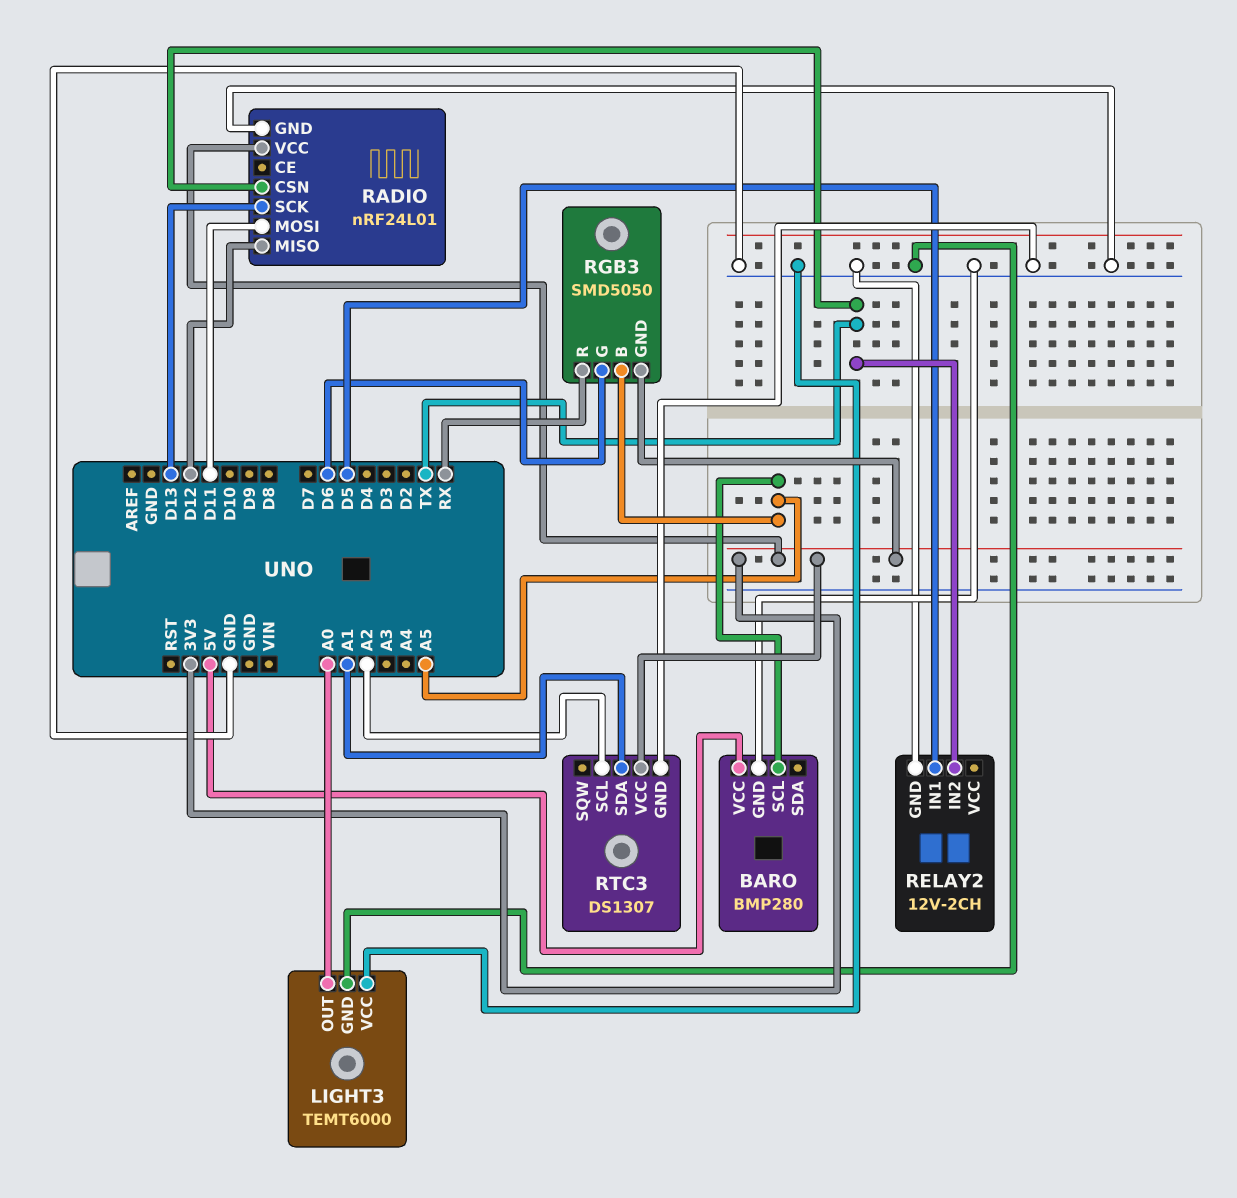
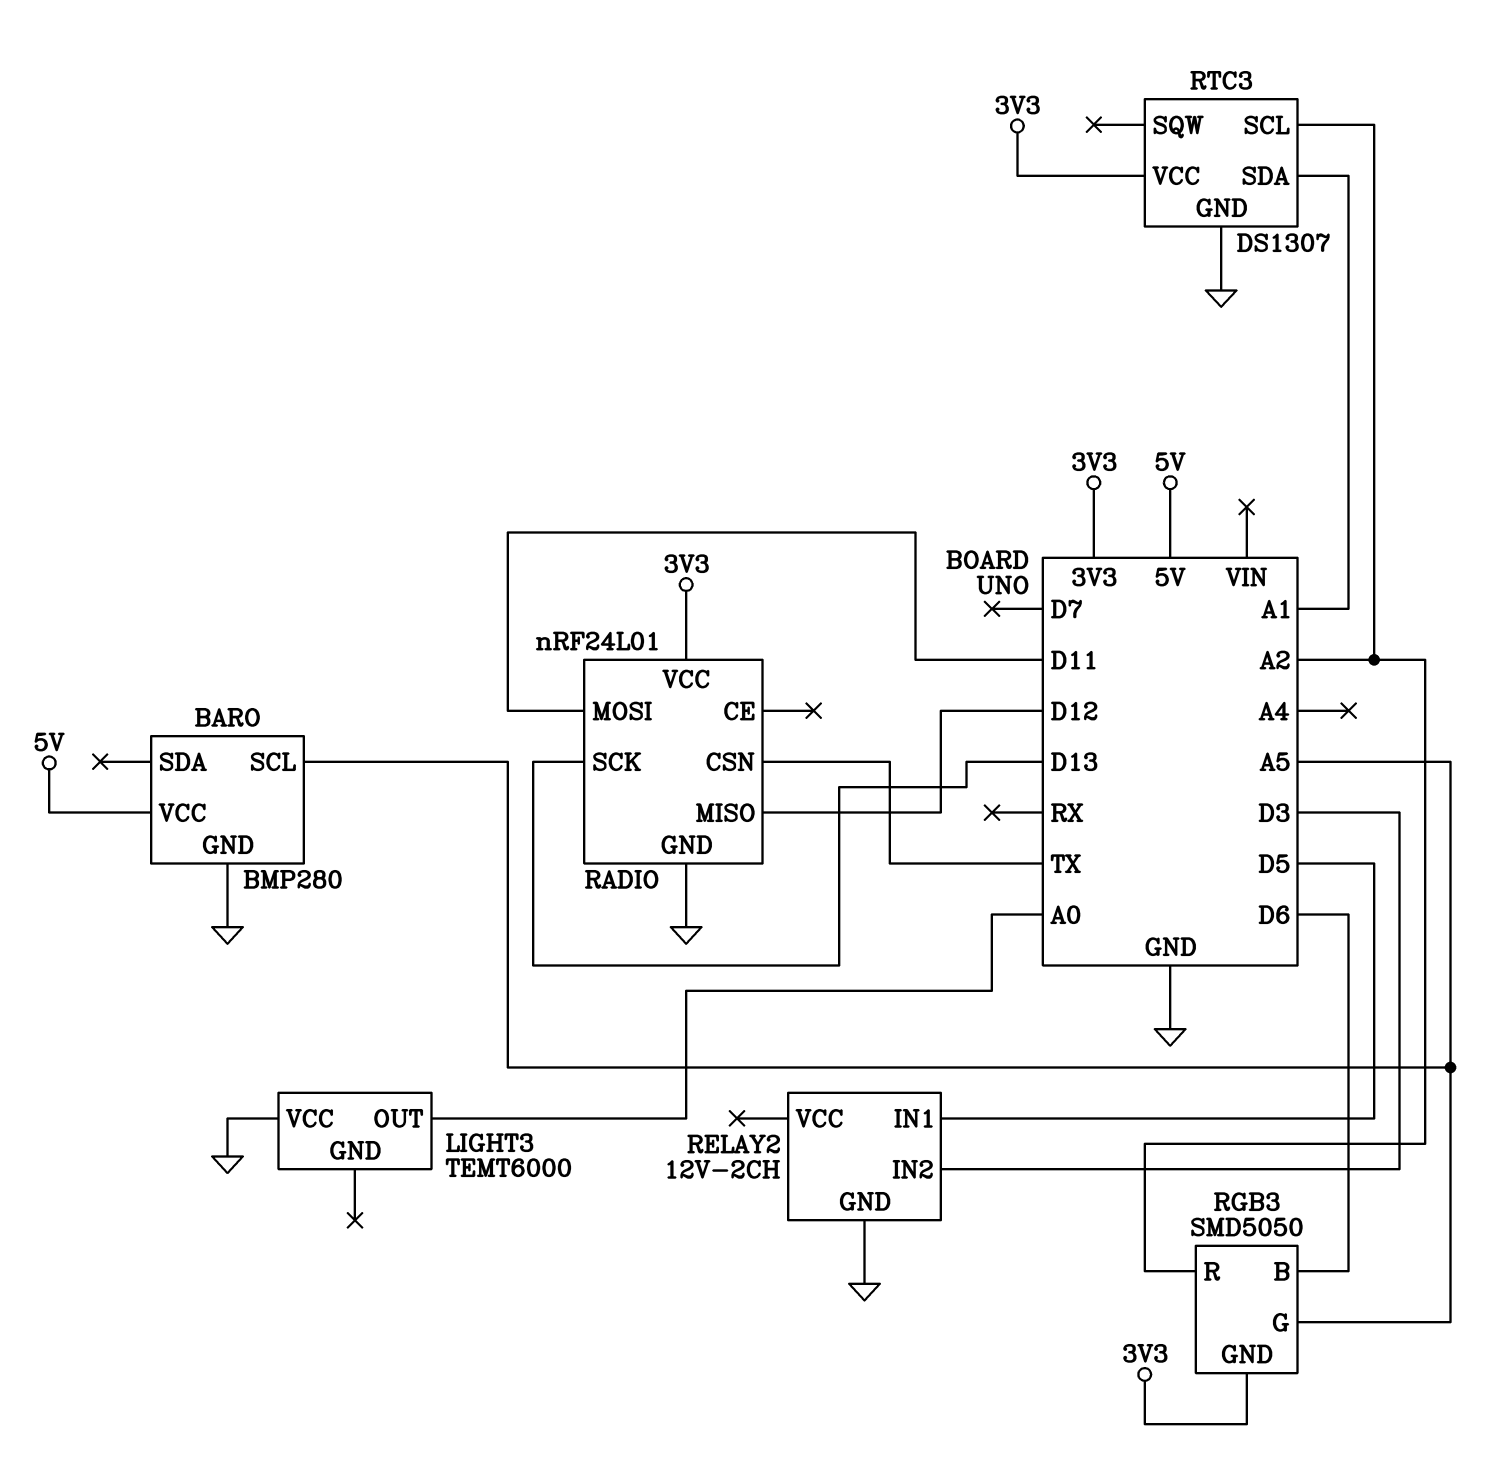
LIGHT3 pin GND: GND -> none
RELAY2 pin IN2: TX -> D3
RGB3 pin B: A5 -> D6
RGB3 pin G: D6 -> A5
RGB3 pin R: RX -> A2

